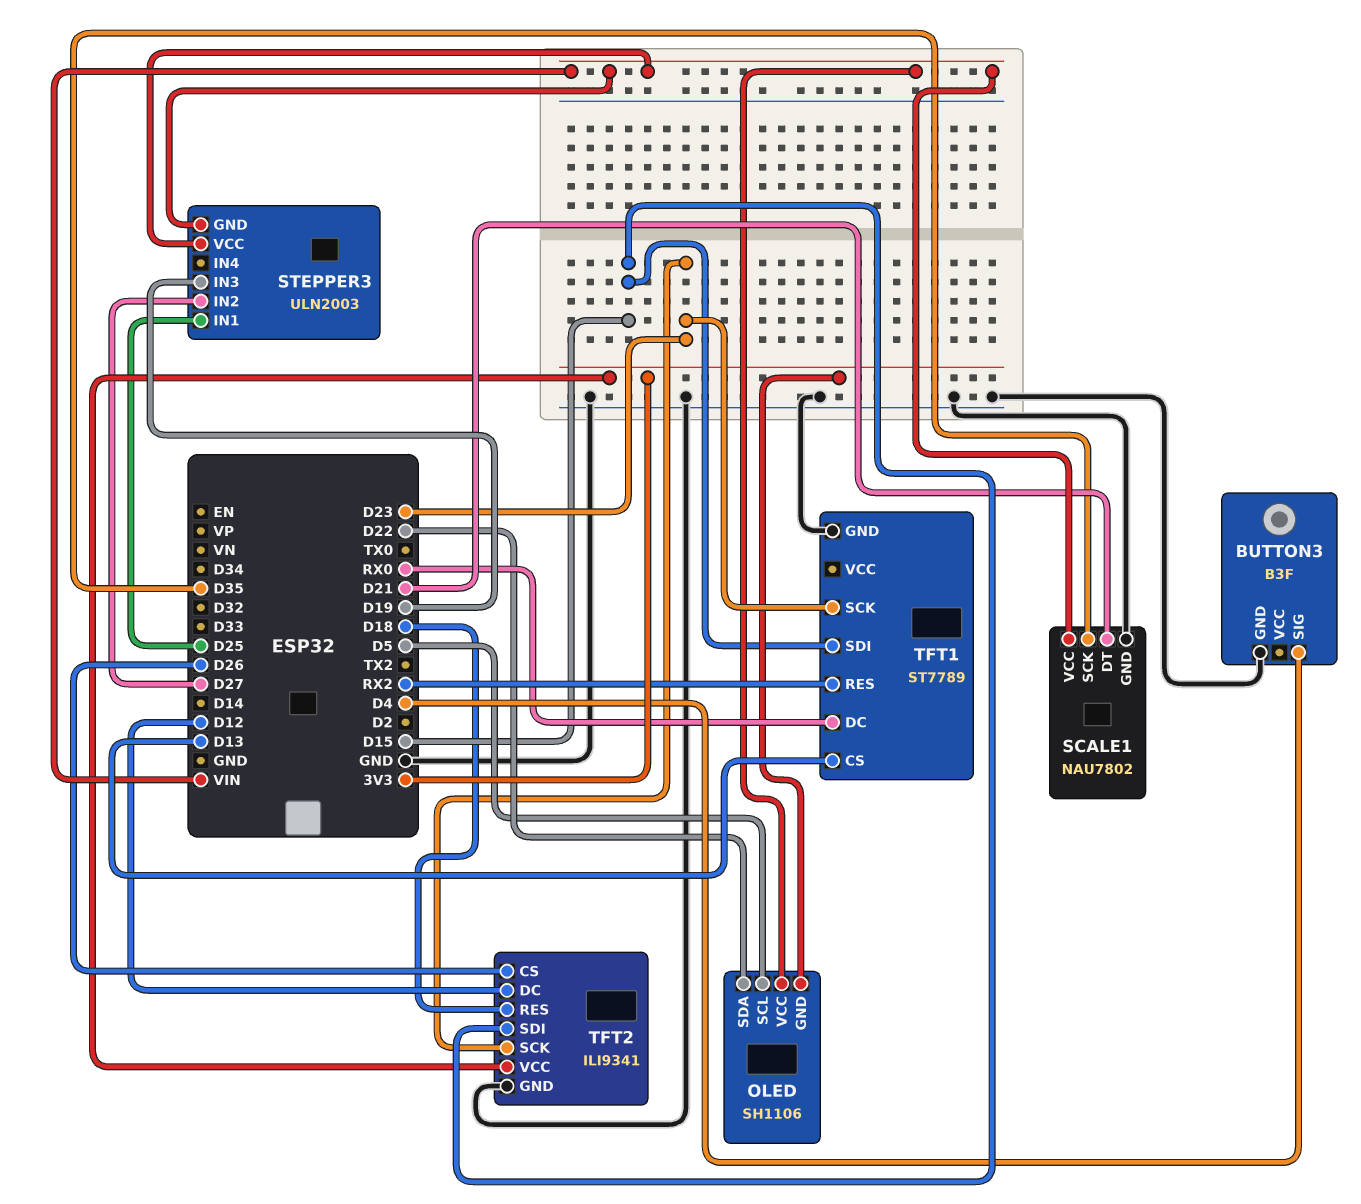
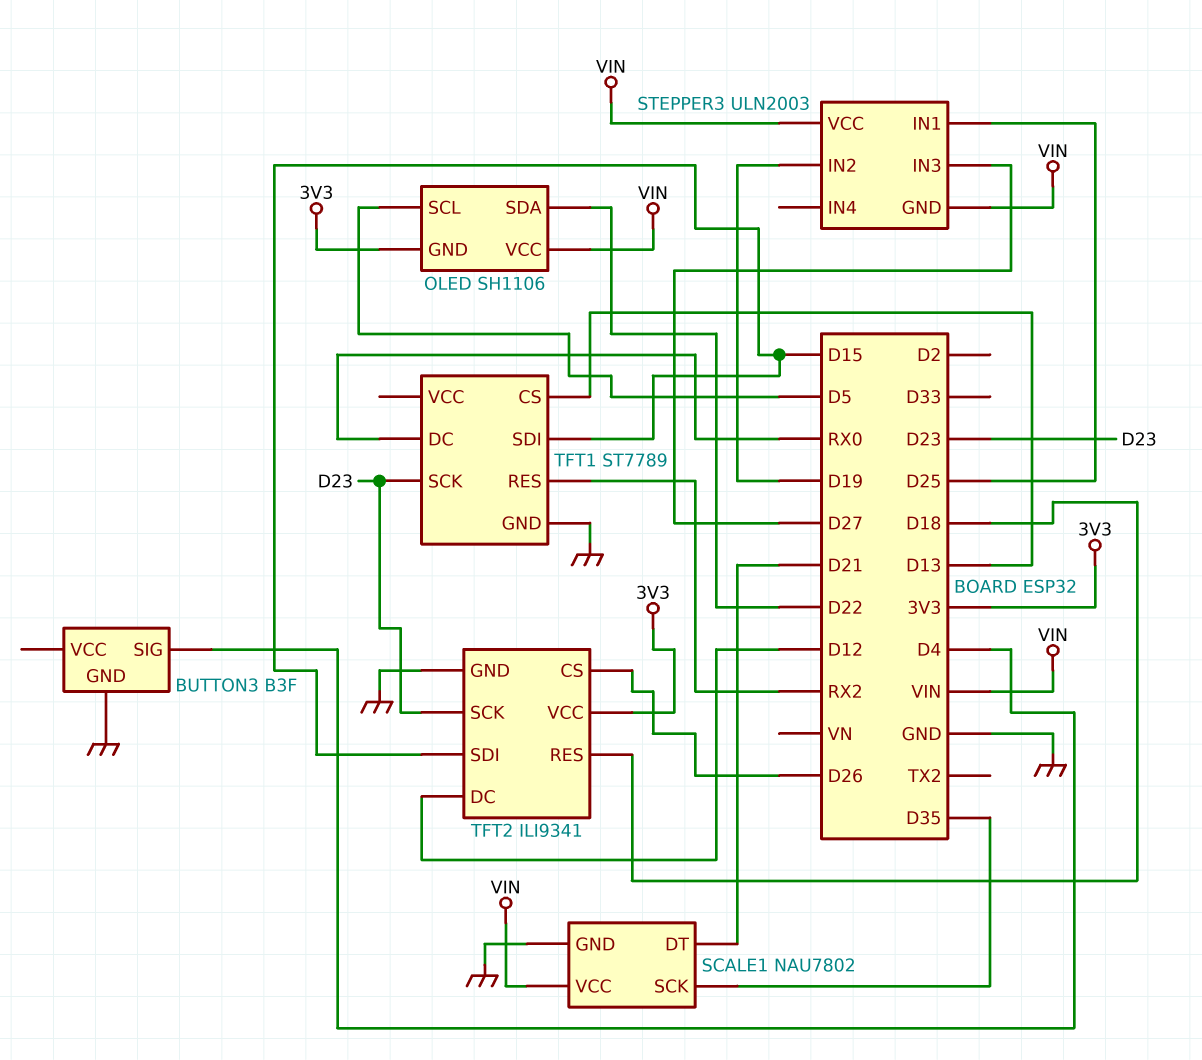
STEPPER3 pin IN2: D27 -> D19
STEPPER3 pin IN3: D19 -> D27

